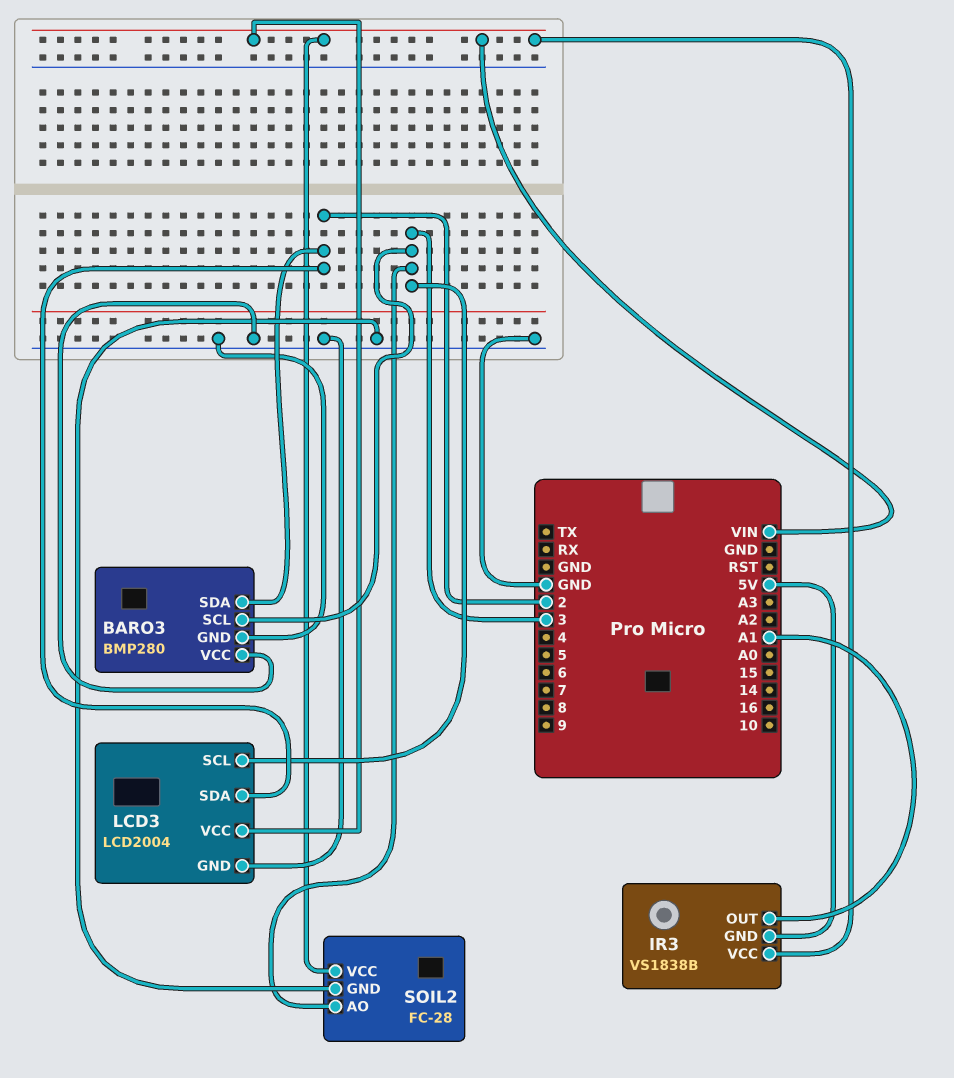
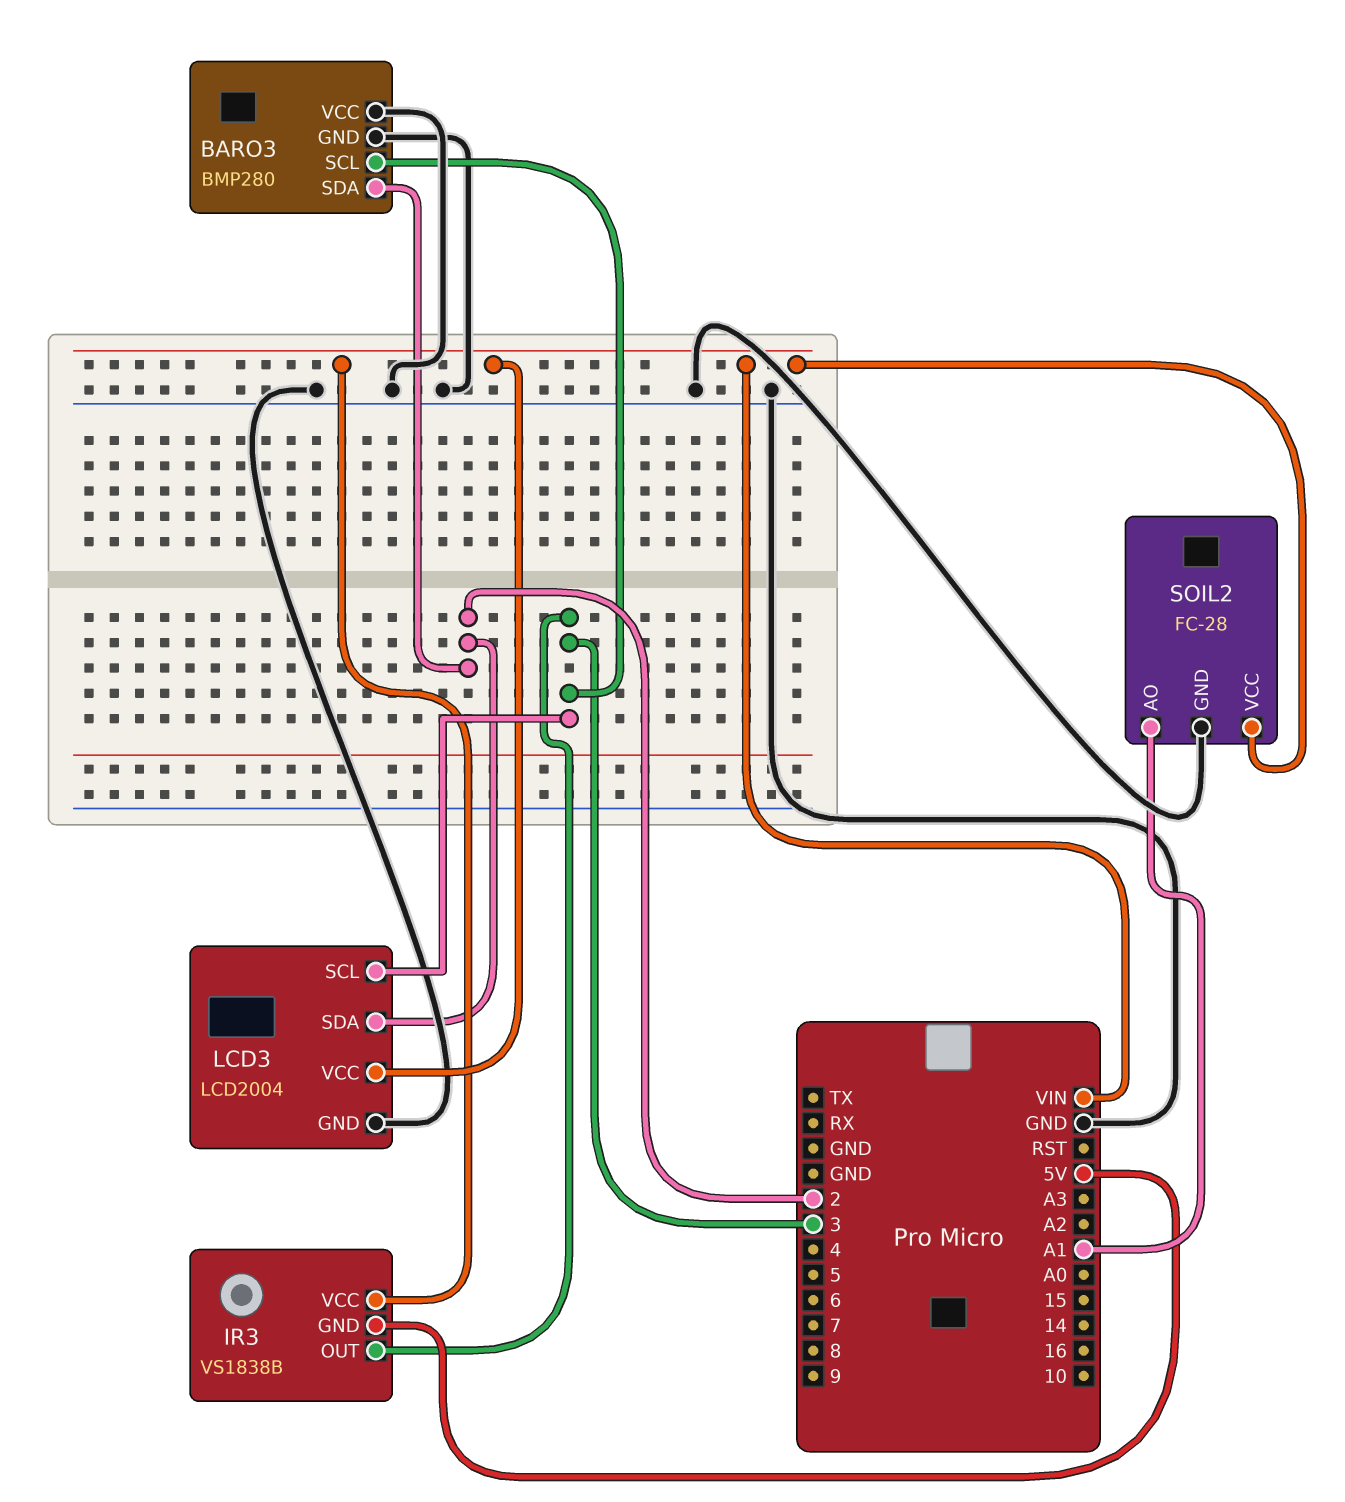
IR3 pin OUT: A1 -> 3
SOIL2 pin AO: 3 -> A1

